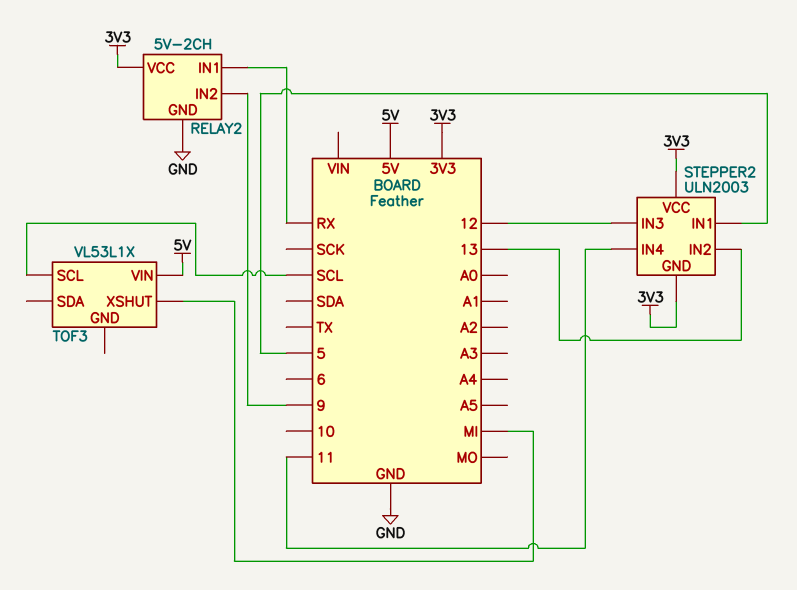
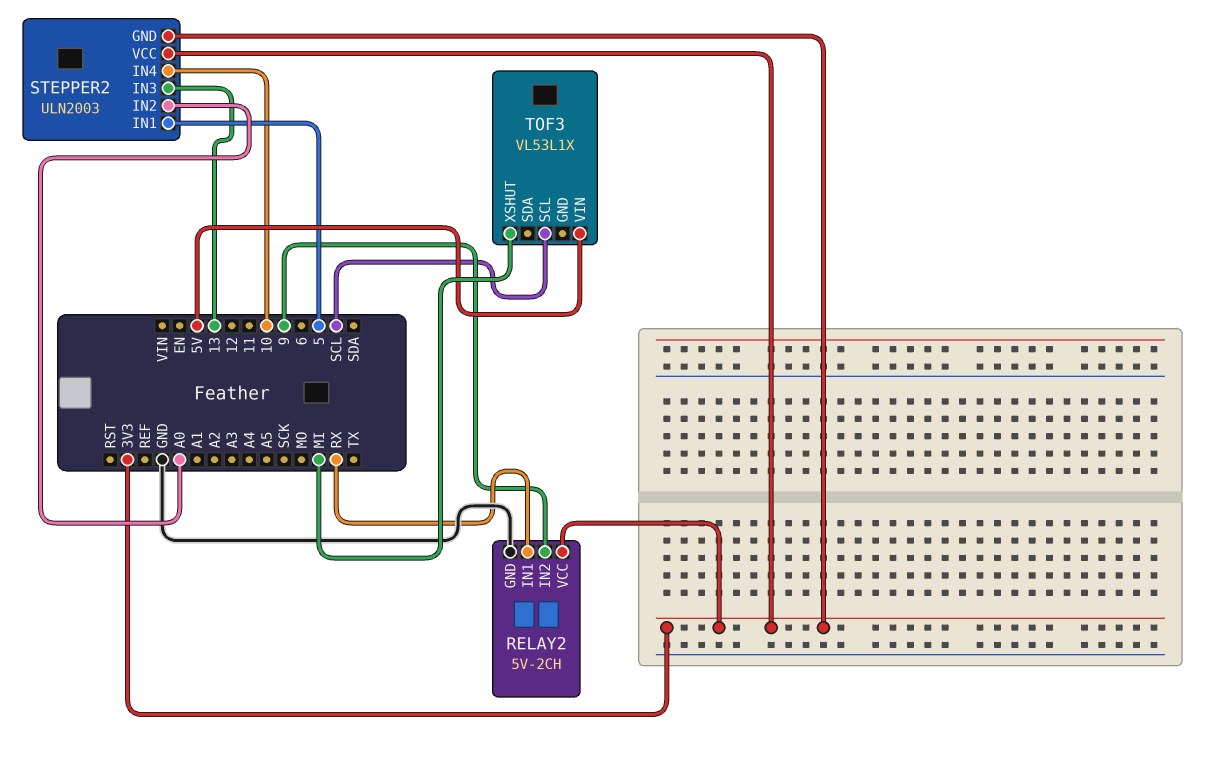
STEPPER2 pin IN2: 13 -> A0
STEPPER2 pin IN3: 12 -> 13
STEPPER2 pin IN4: 11 -> 10

